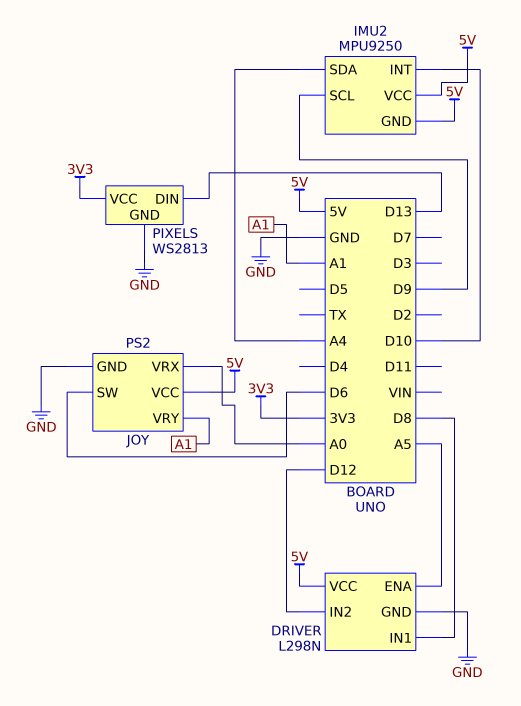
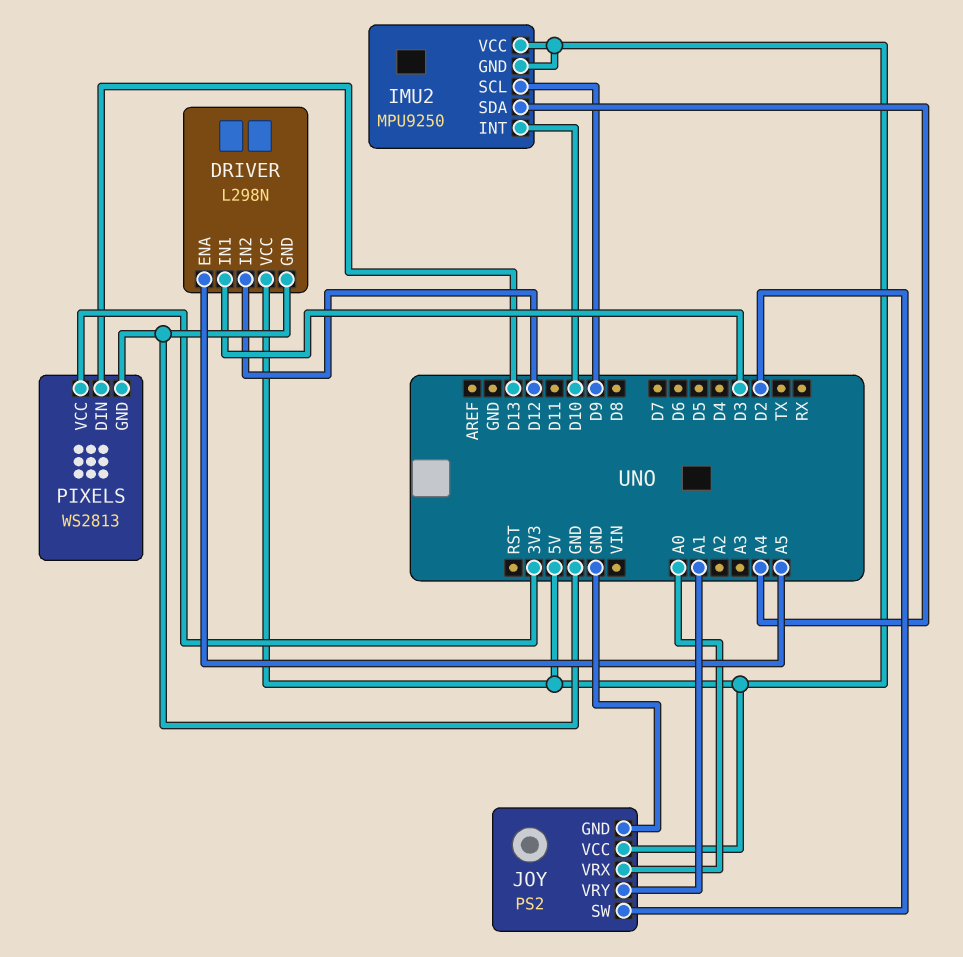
DRIVER pin IN1: D8 -> D3
JOY pin SW: D6 -> D2

